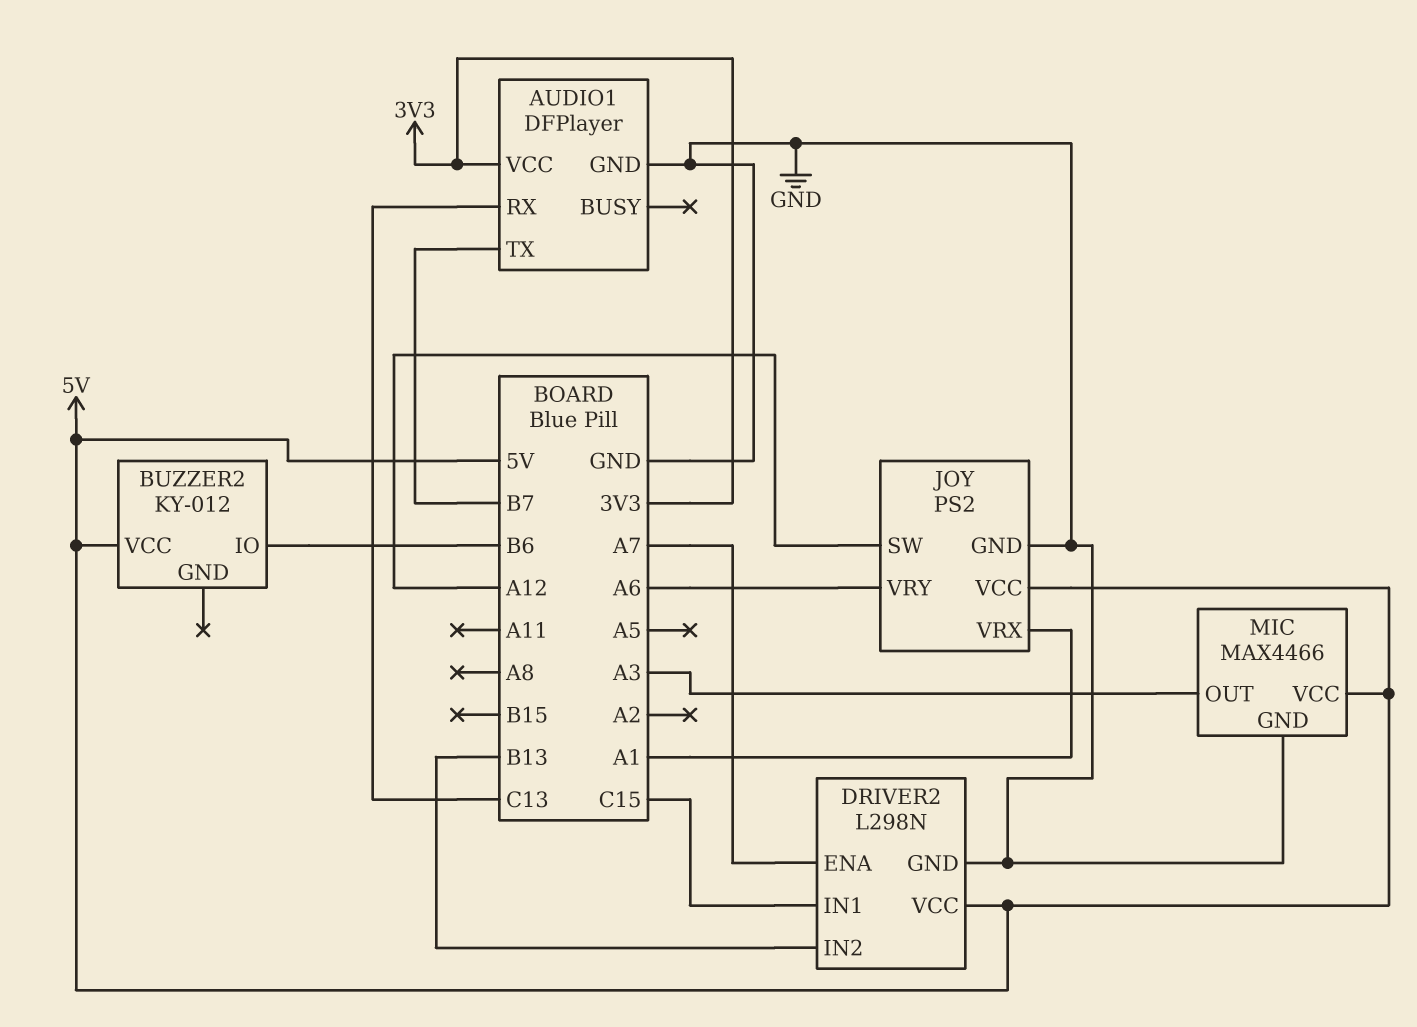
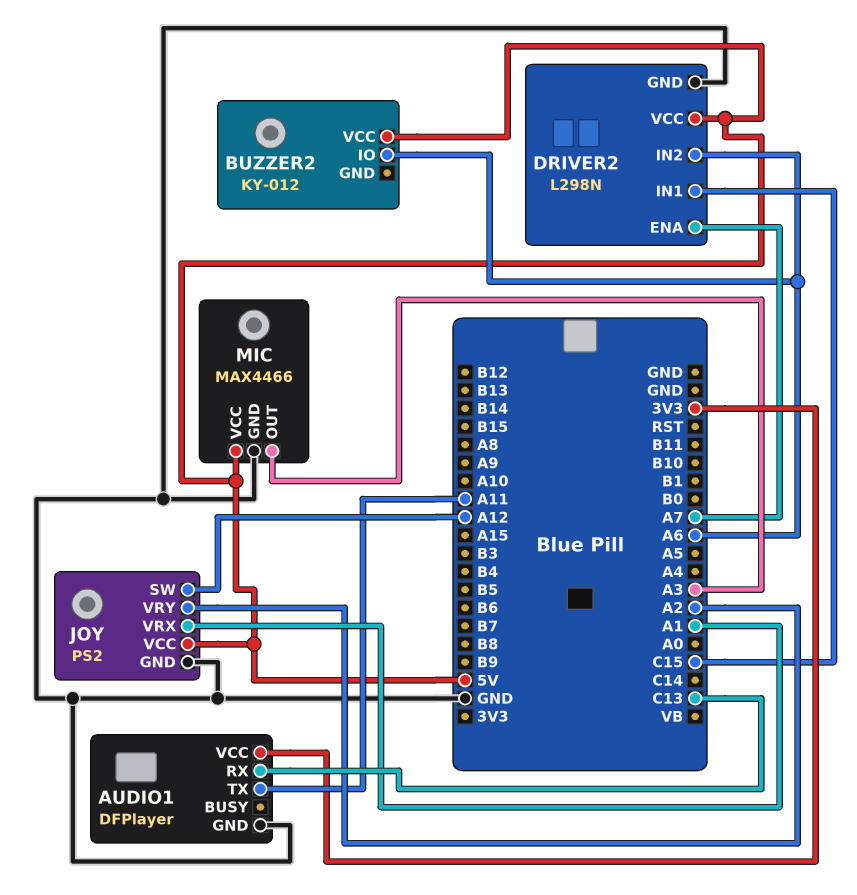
AUDIO1 pin TX: B7 -> A11
BUZZER2 pin IO: B6 -> A6
DRIVER2 pin IN2: B13 -> A6
JOY pin VRY: A6 -> A2

